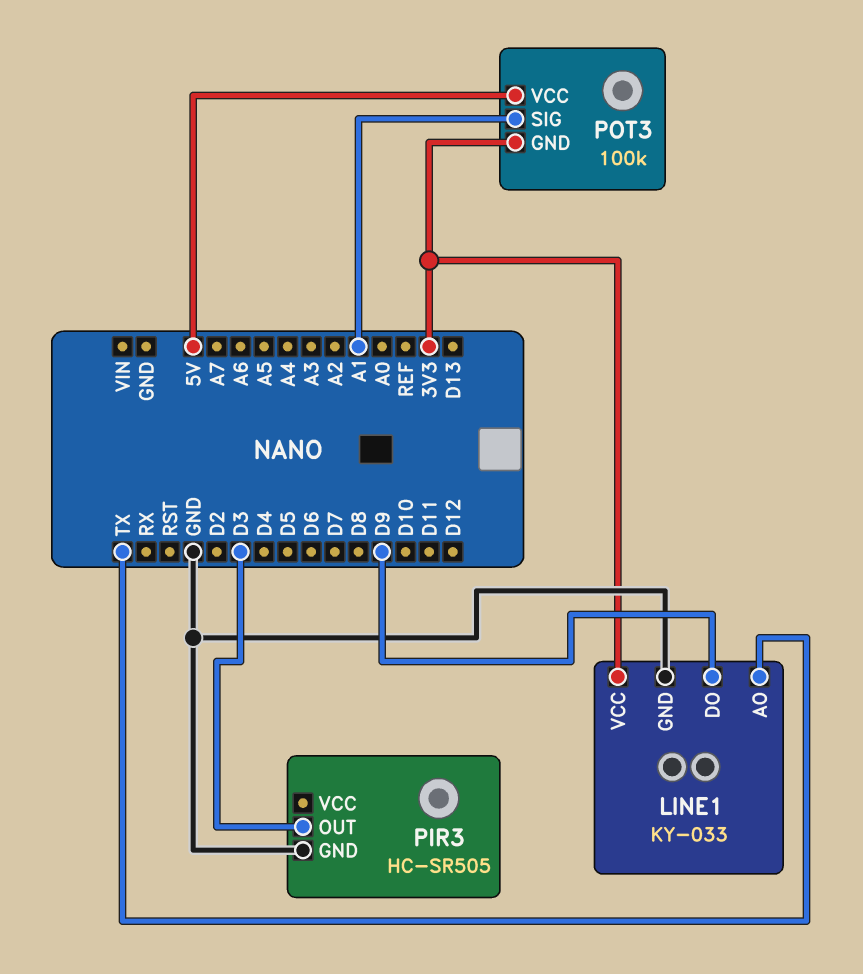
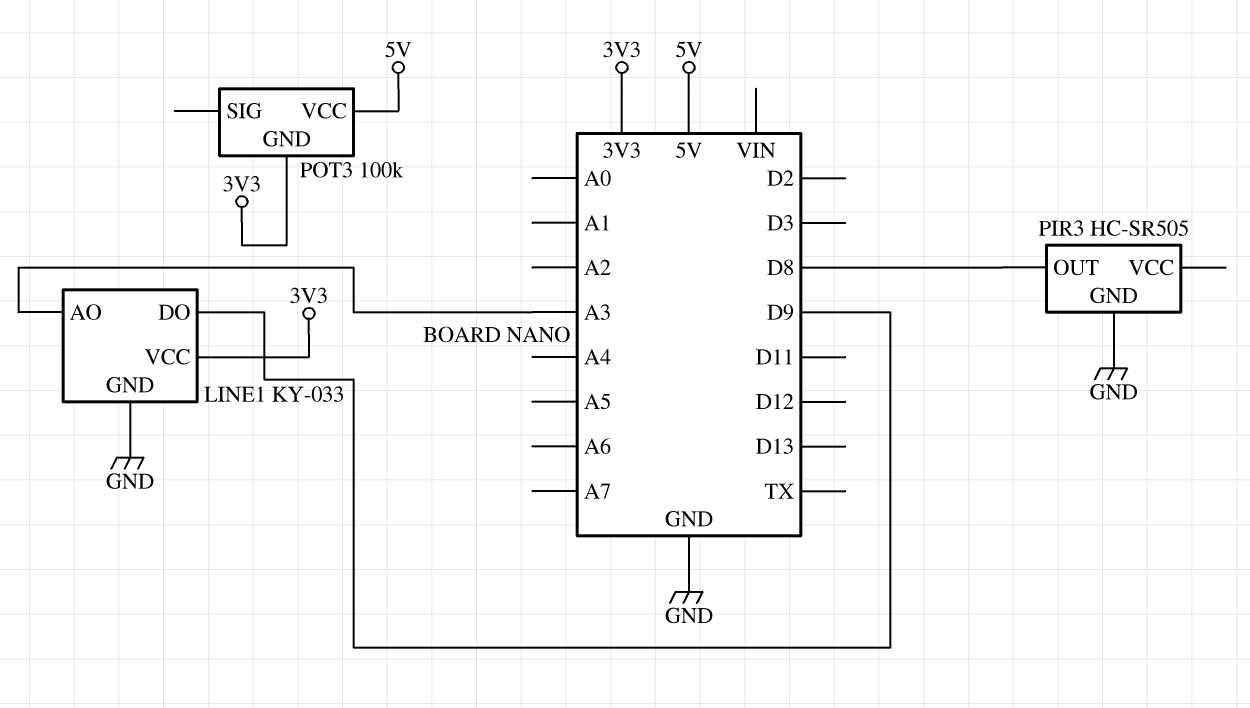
LINE1 pin AO: TX -> A3
PIR3 pin OUT: D3 -> D8
POT3 pin SIG: A1 -> none

